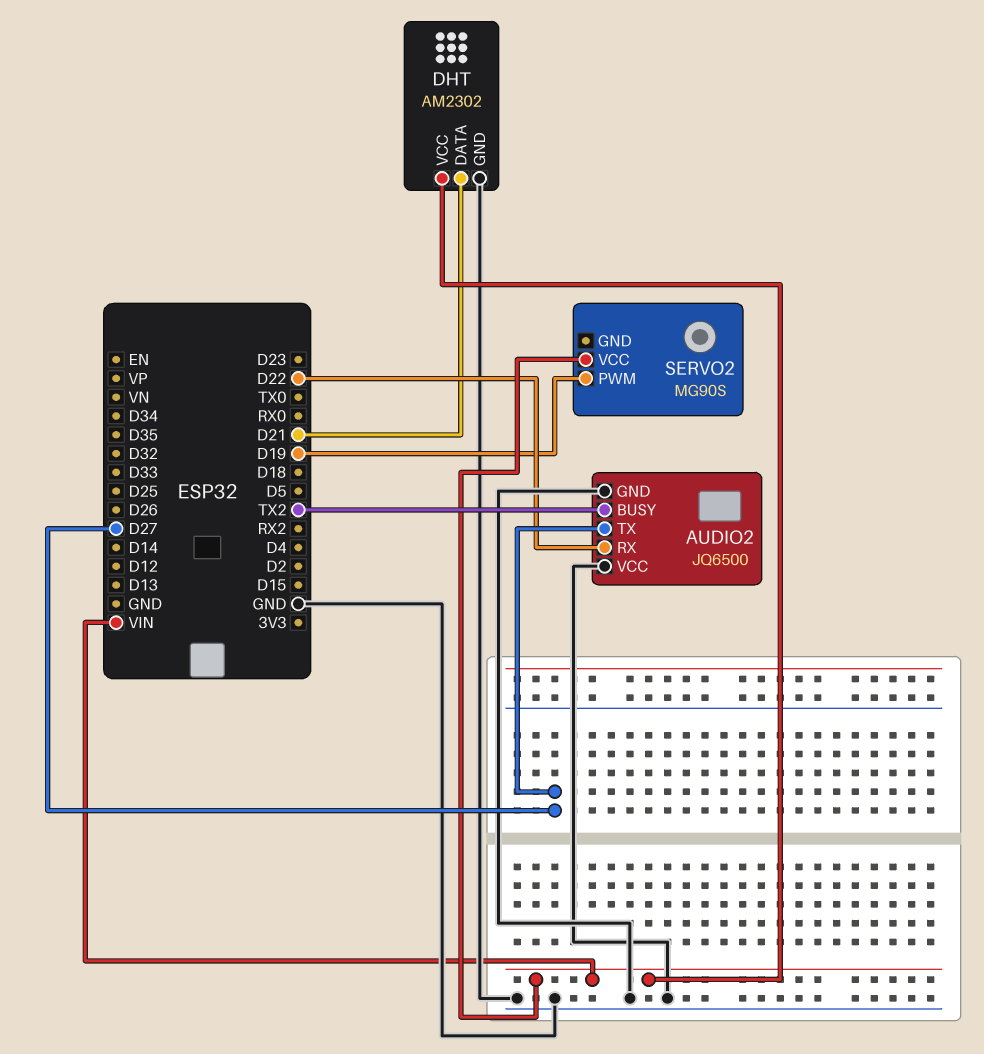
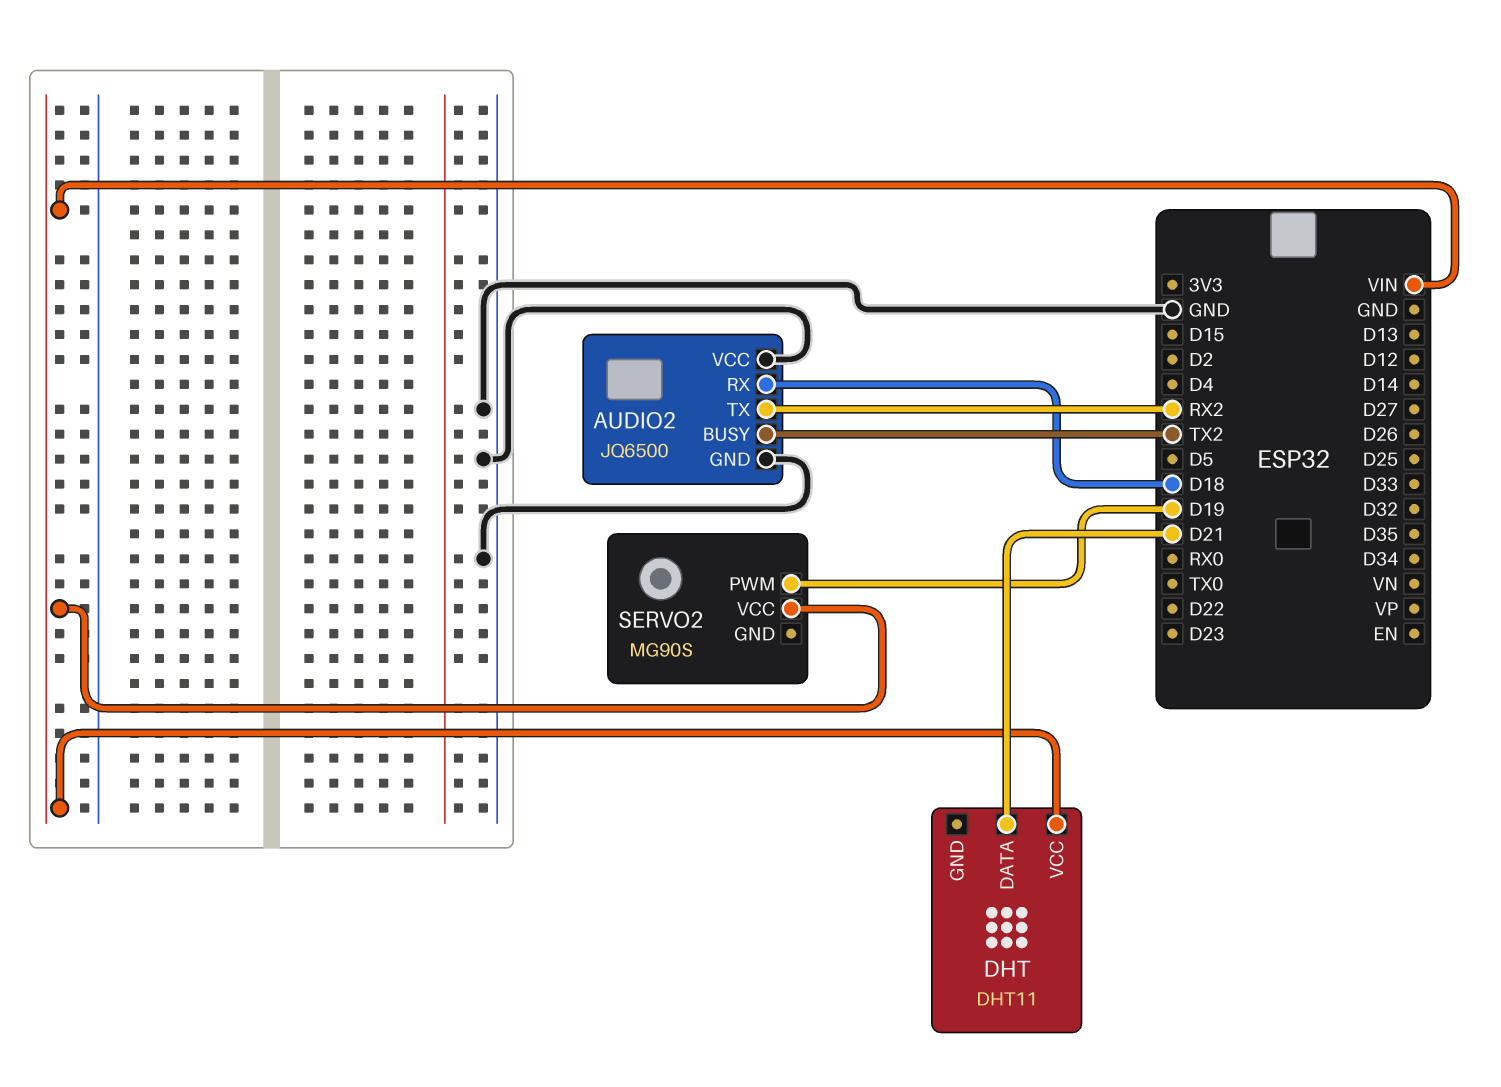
AUDIO2 pin RX: D22 -> D18
AUDIO2 pin TX: D27 -> RX2
DHT: AM2302 -> DHT11
DHT pin GND: GND -> none

